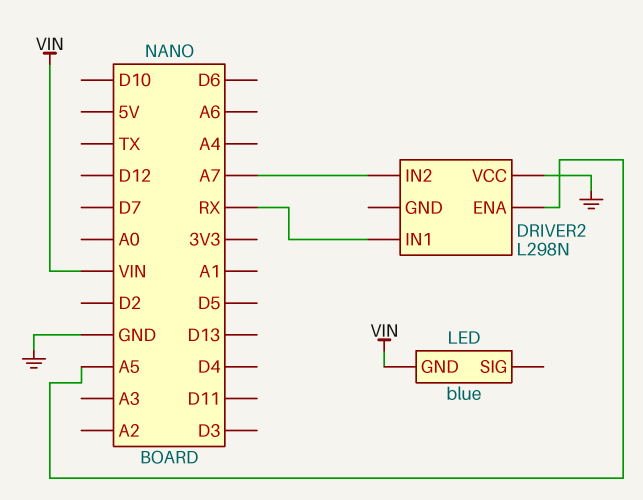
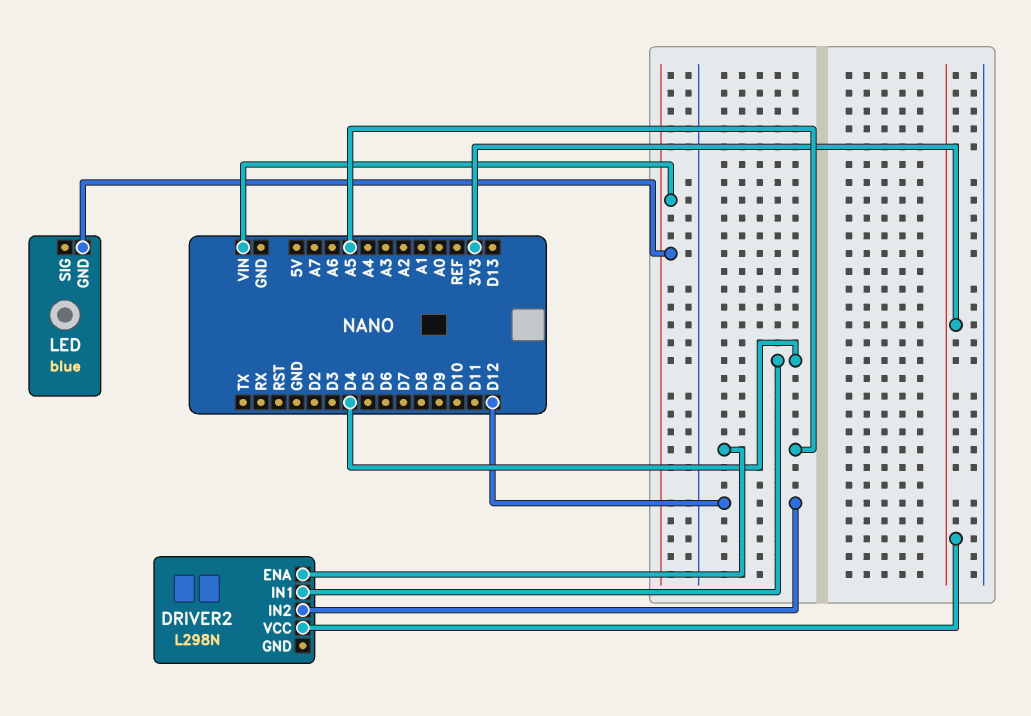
DRIVER2 pin IN1: RX -> D4
DRIVER2 pin IN2: A7 -> D12
DRIVER2 pin VCC: GND -> 3V3

